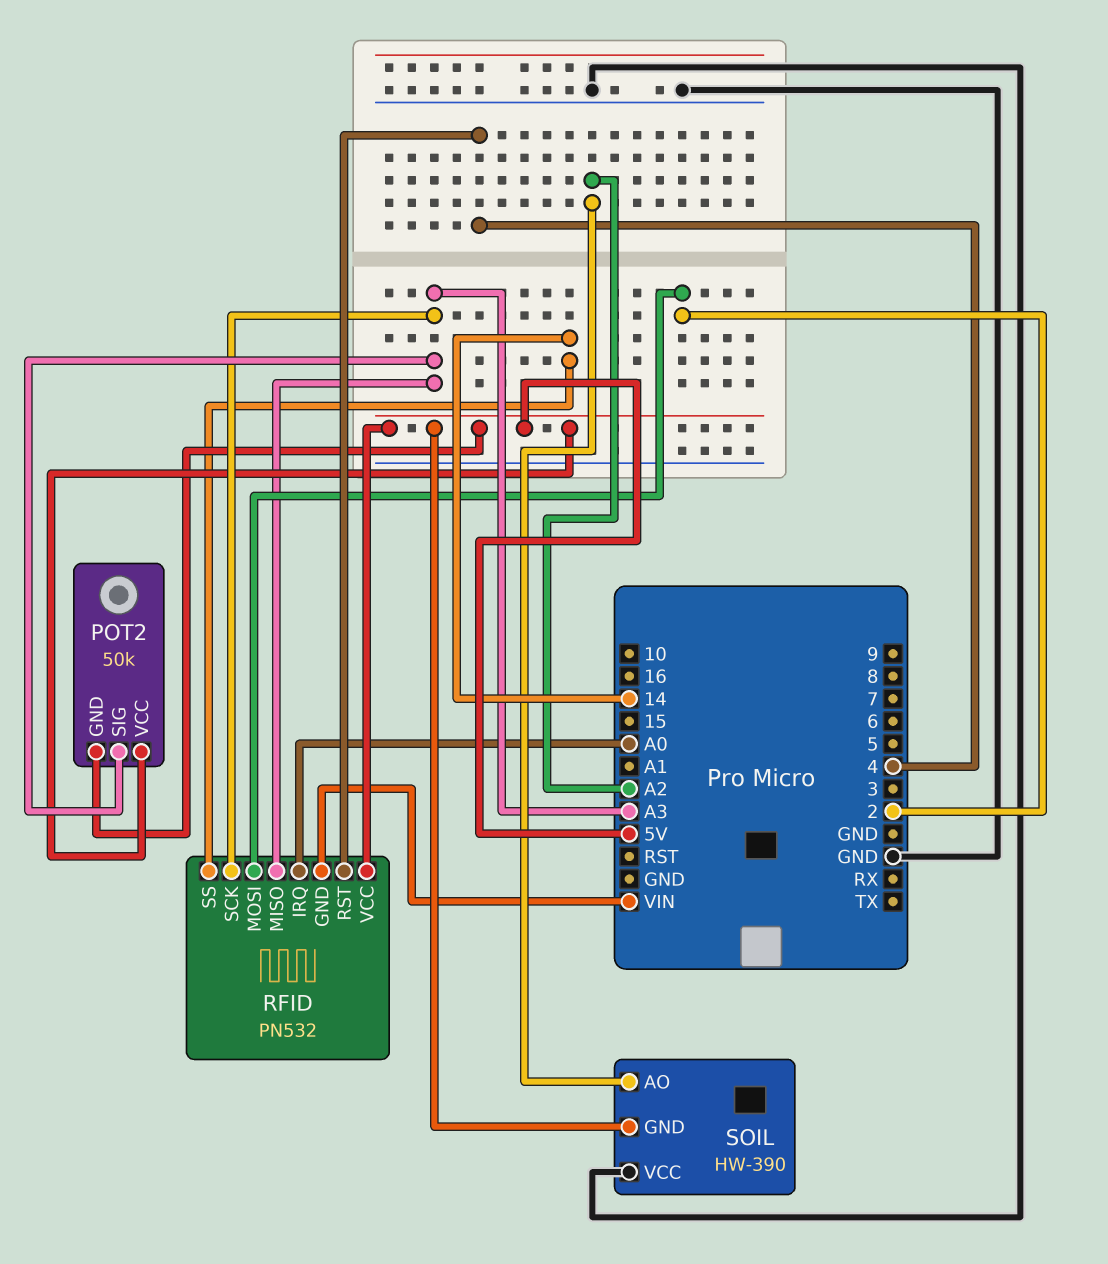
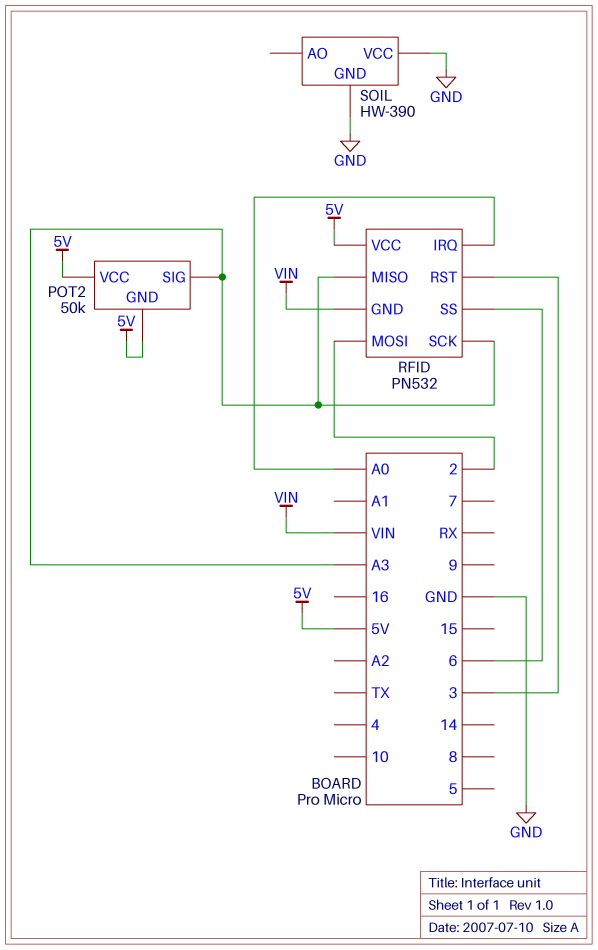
RFID pin RST: 4 -> 3
RFID pin SS: 14 -> 6
SOIL pin AO: A2 -> none
SOIL pin GND: 5V -> GND

